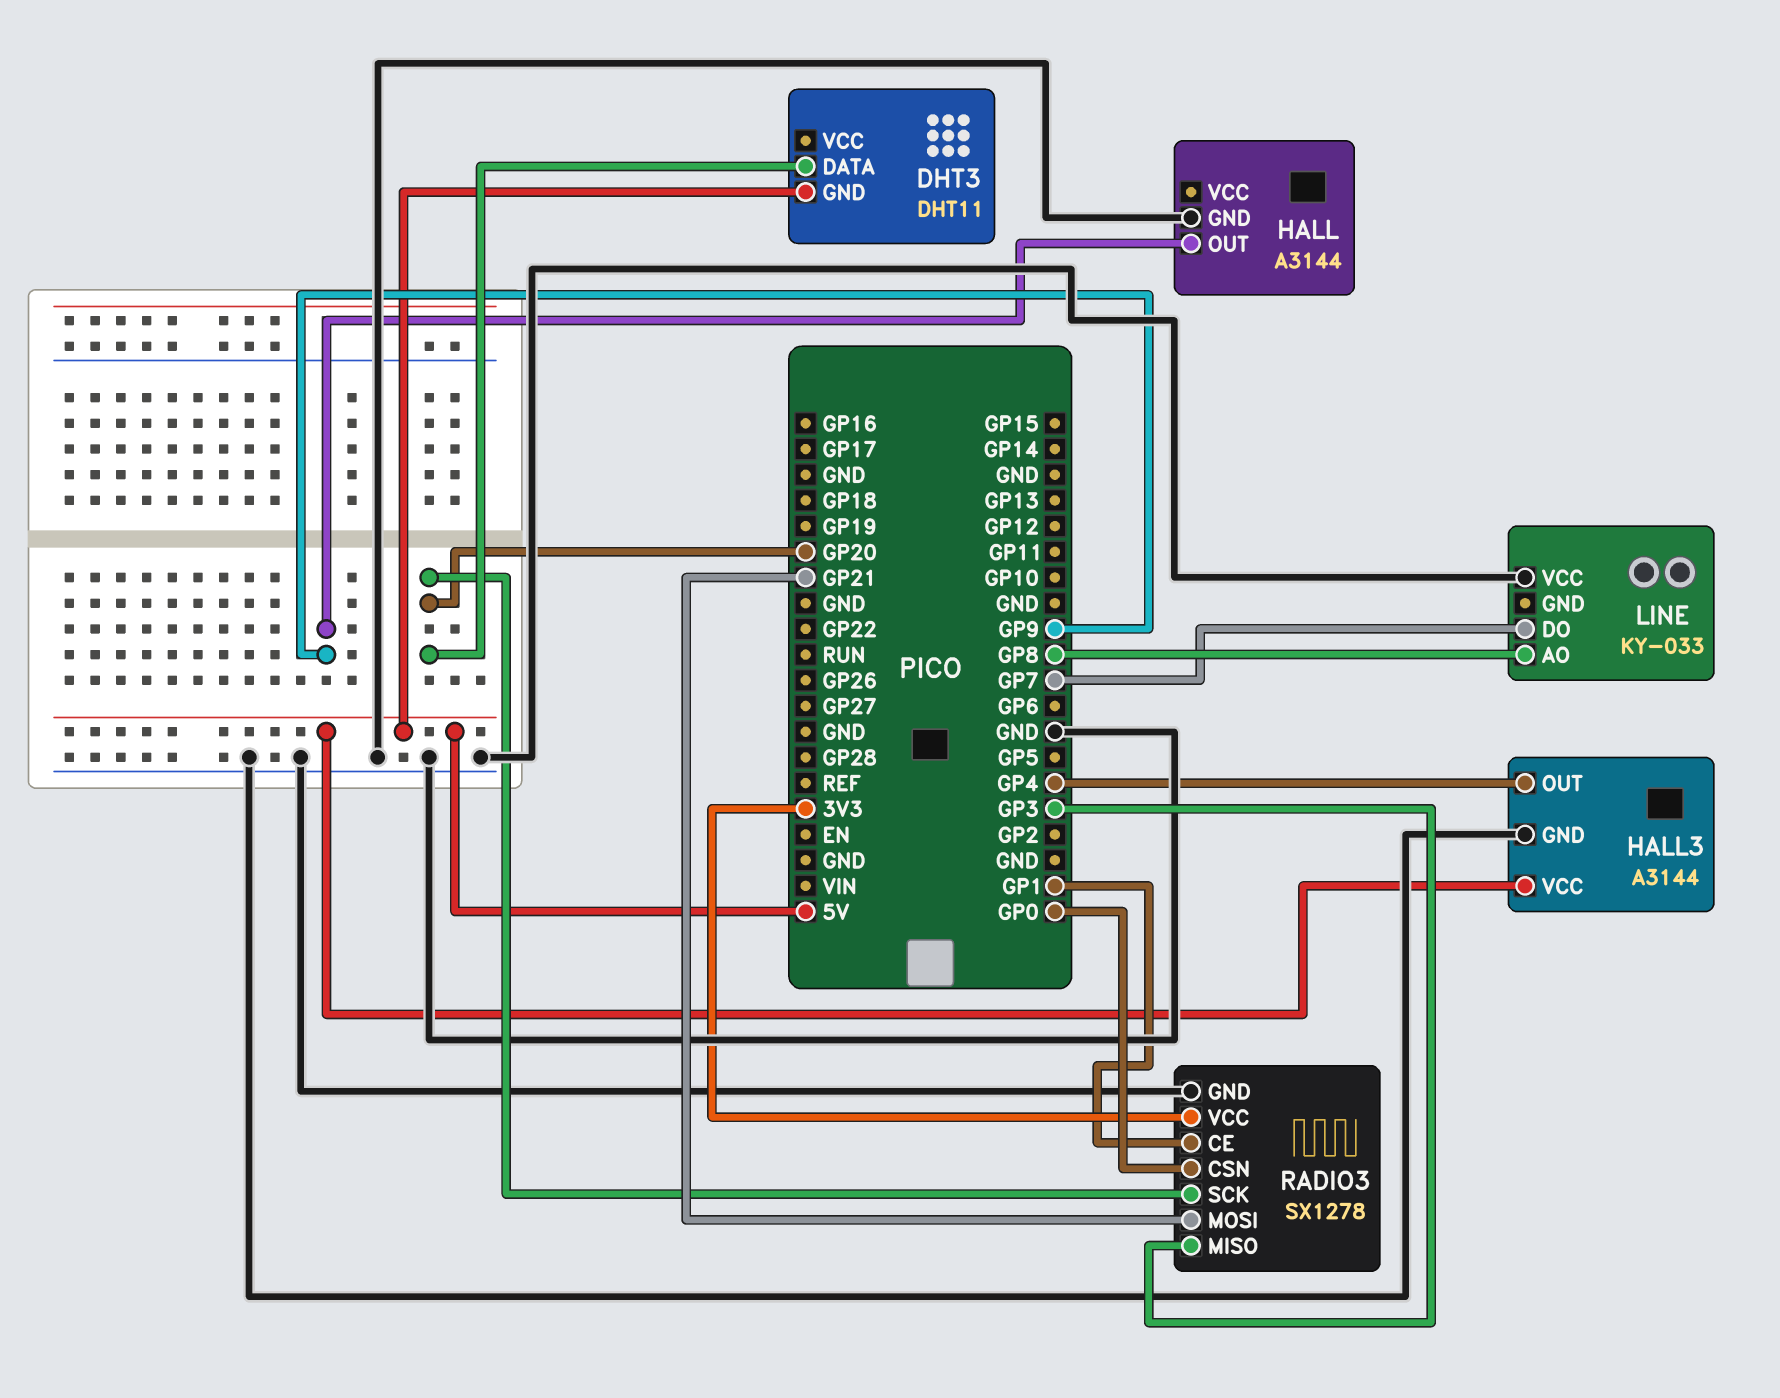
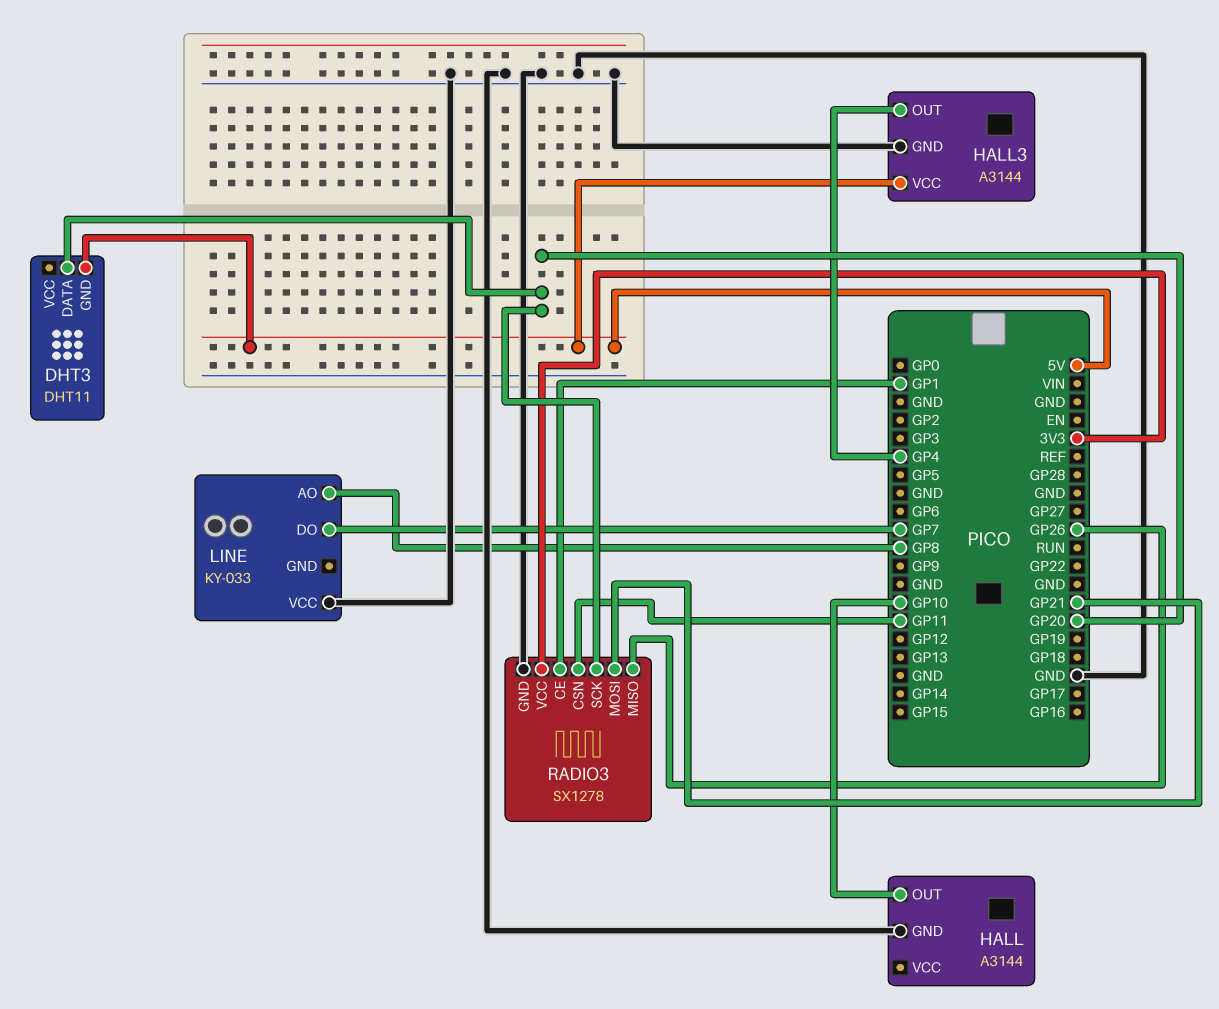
HALL pin OUT: GP9 -> GP10
RADIO3 pin CSN: GP0 -> GP11
RADIO3 pin MISO: GP3 -> GP26

